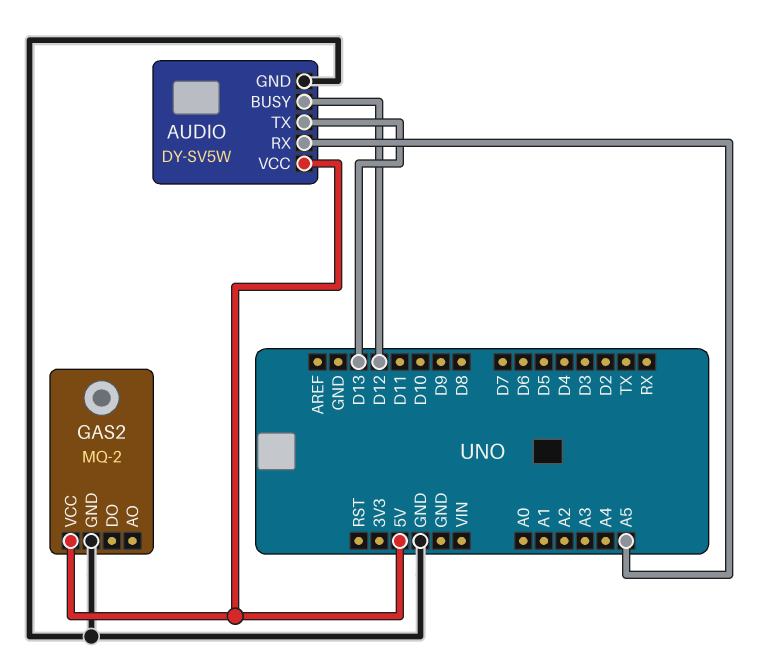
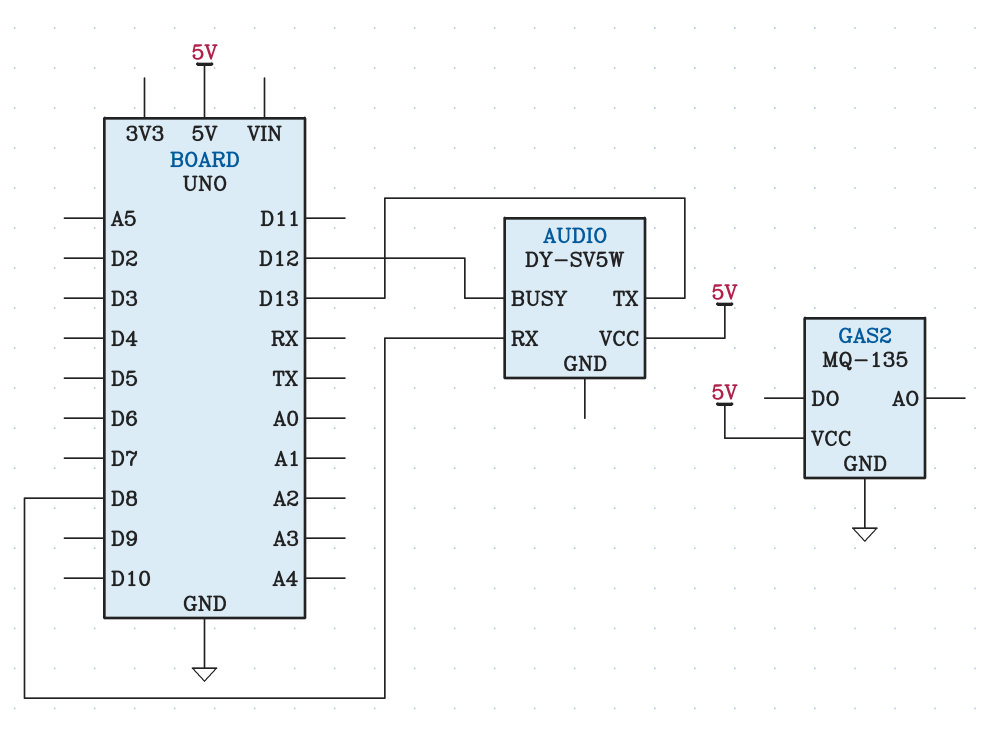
AUDIO pin GND: GND -> none
AUDIO pin RX: A5 -> D8
GAS2: MQ-2 -> MQ-135

